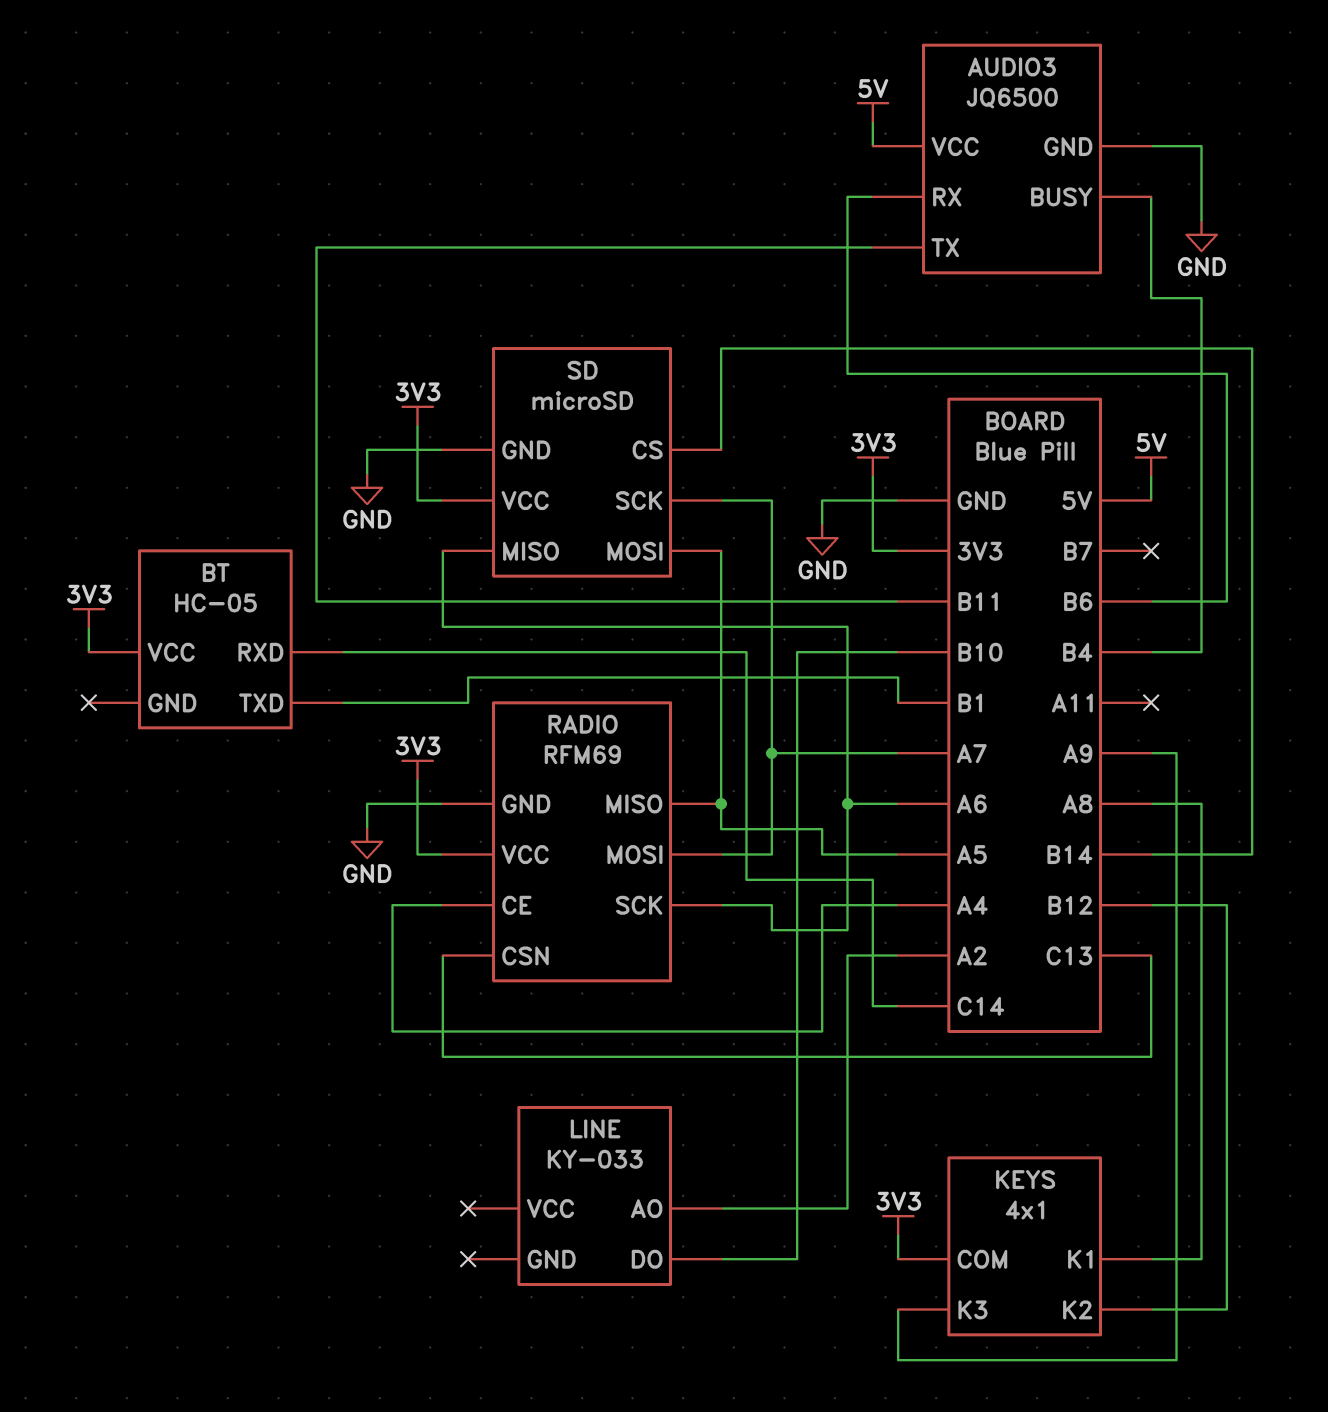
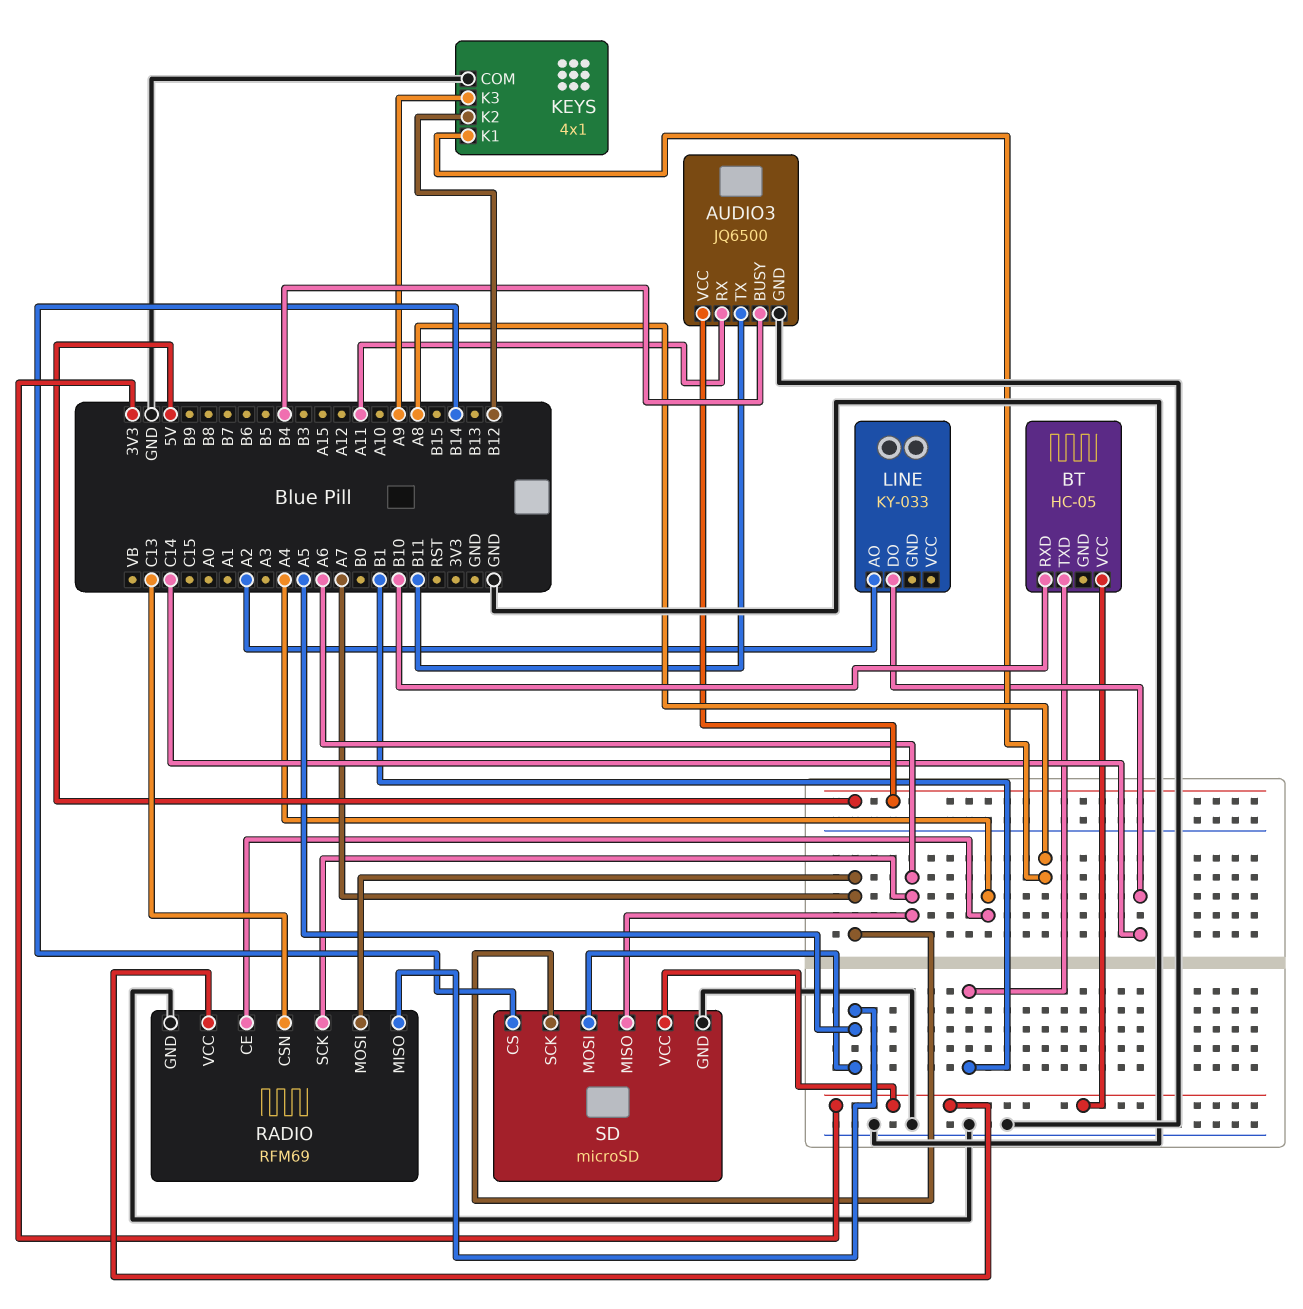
AUDIO3 pin RX: B6 -> A11
BT pin RXD: C14 -> B10
KEYS pin COM: 3V3 -> GND
LINE pin DO: B10 -> C14

